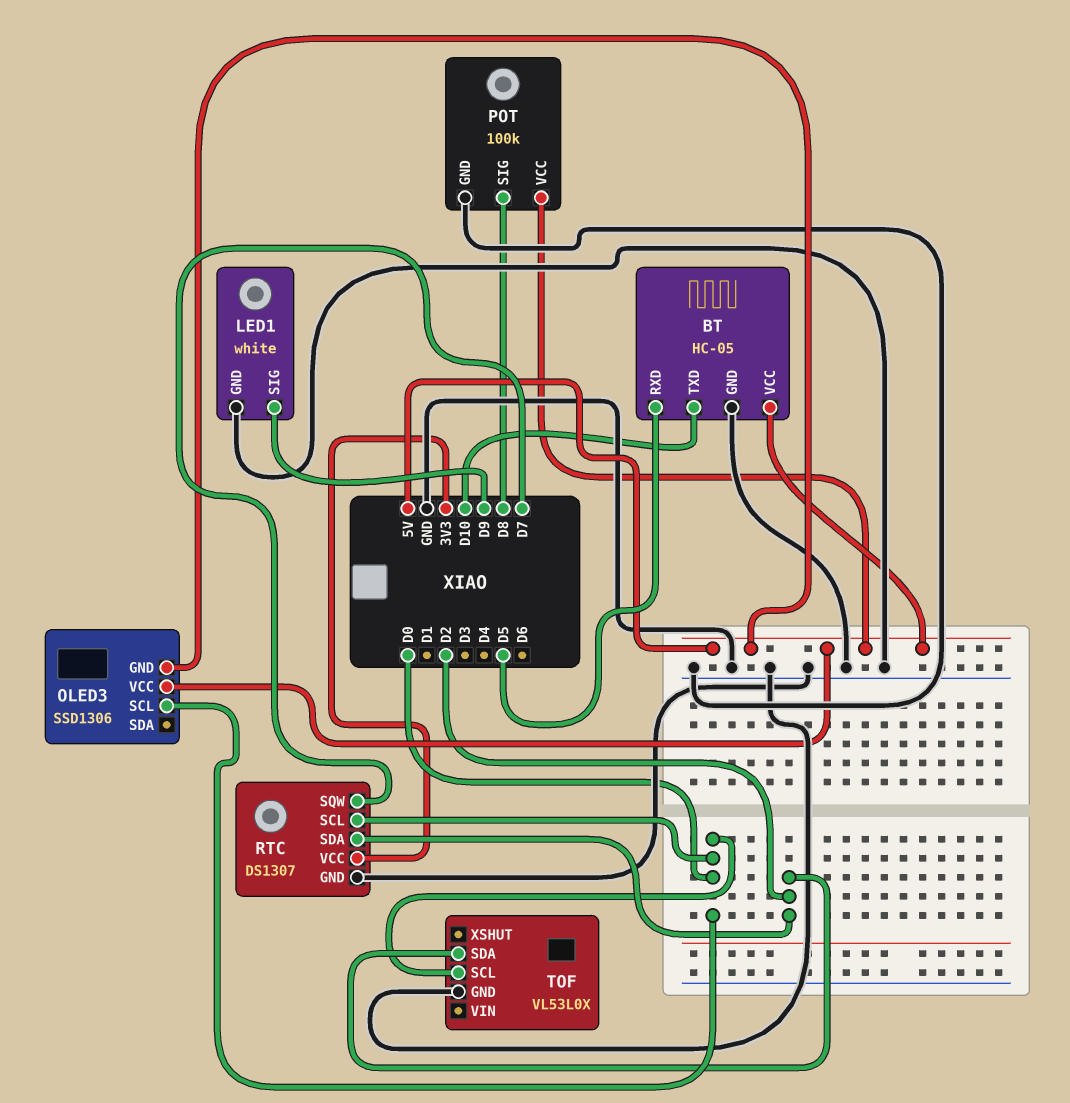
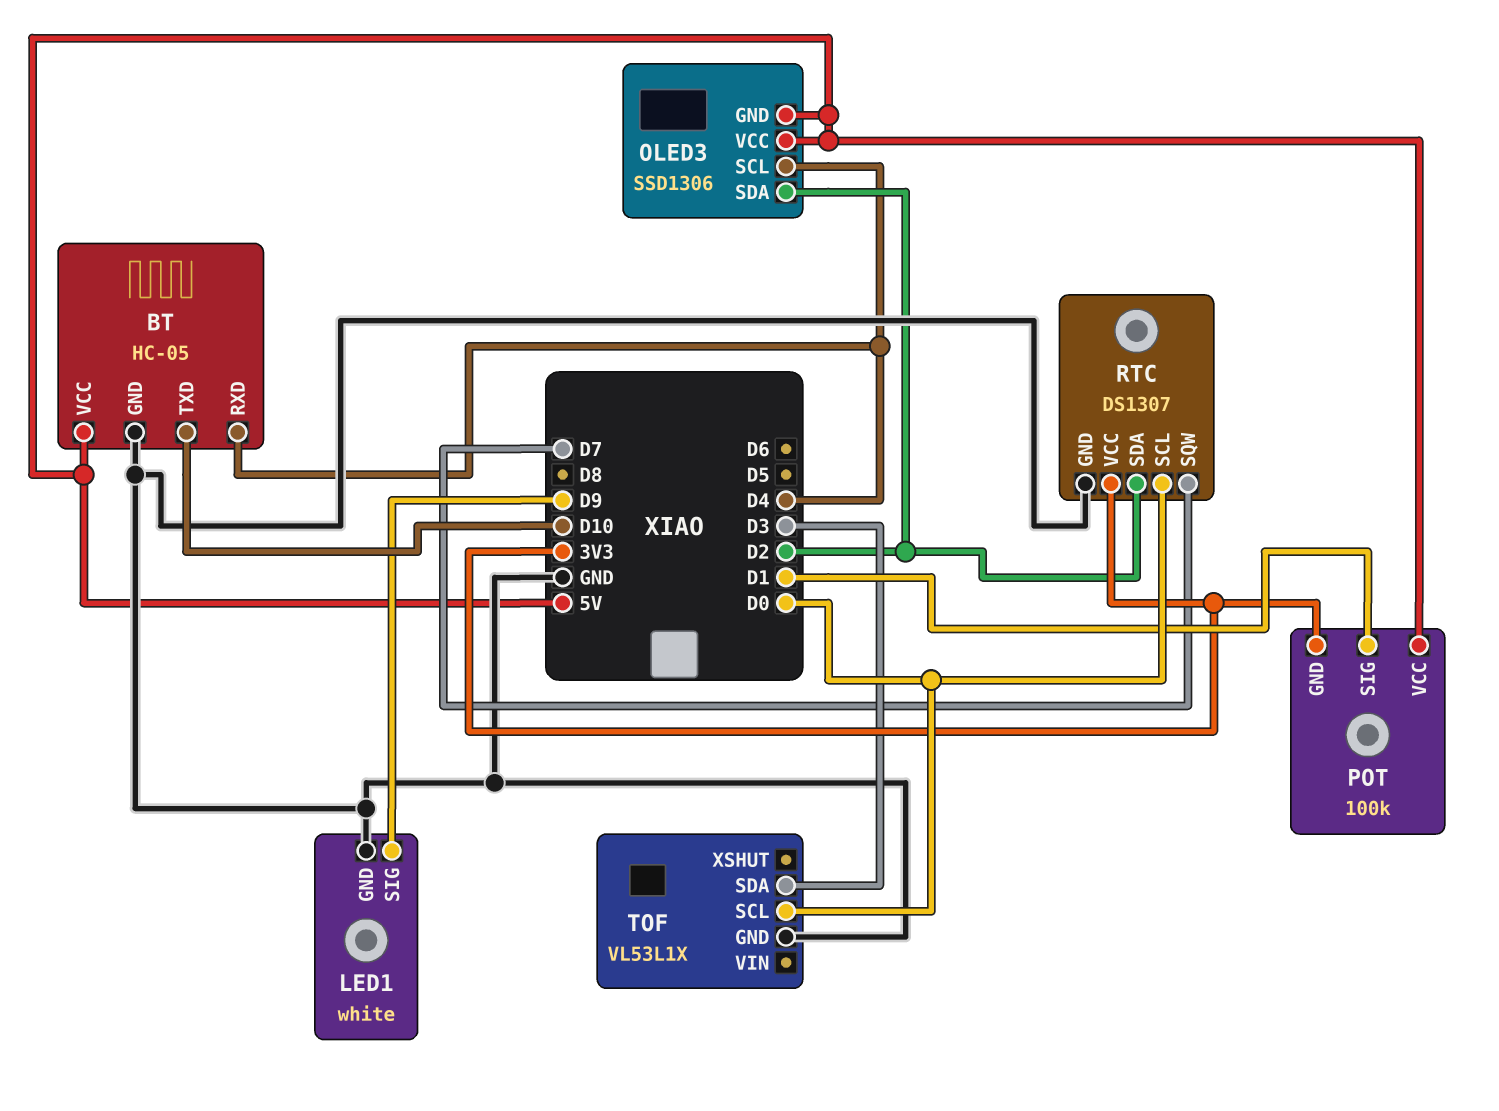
BT pin RXD: D5 -> D4
OLED3 pin SCL: D0 -> D4
OLED3 pin SDA: none -> D2
POT pin GND: GND -> 3V3
POT pin SIG: D8 -> D1
TOF: VL53L0X -> VL53L1X
TOF pin SDA: D2 -> D3

